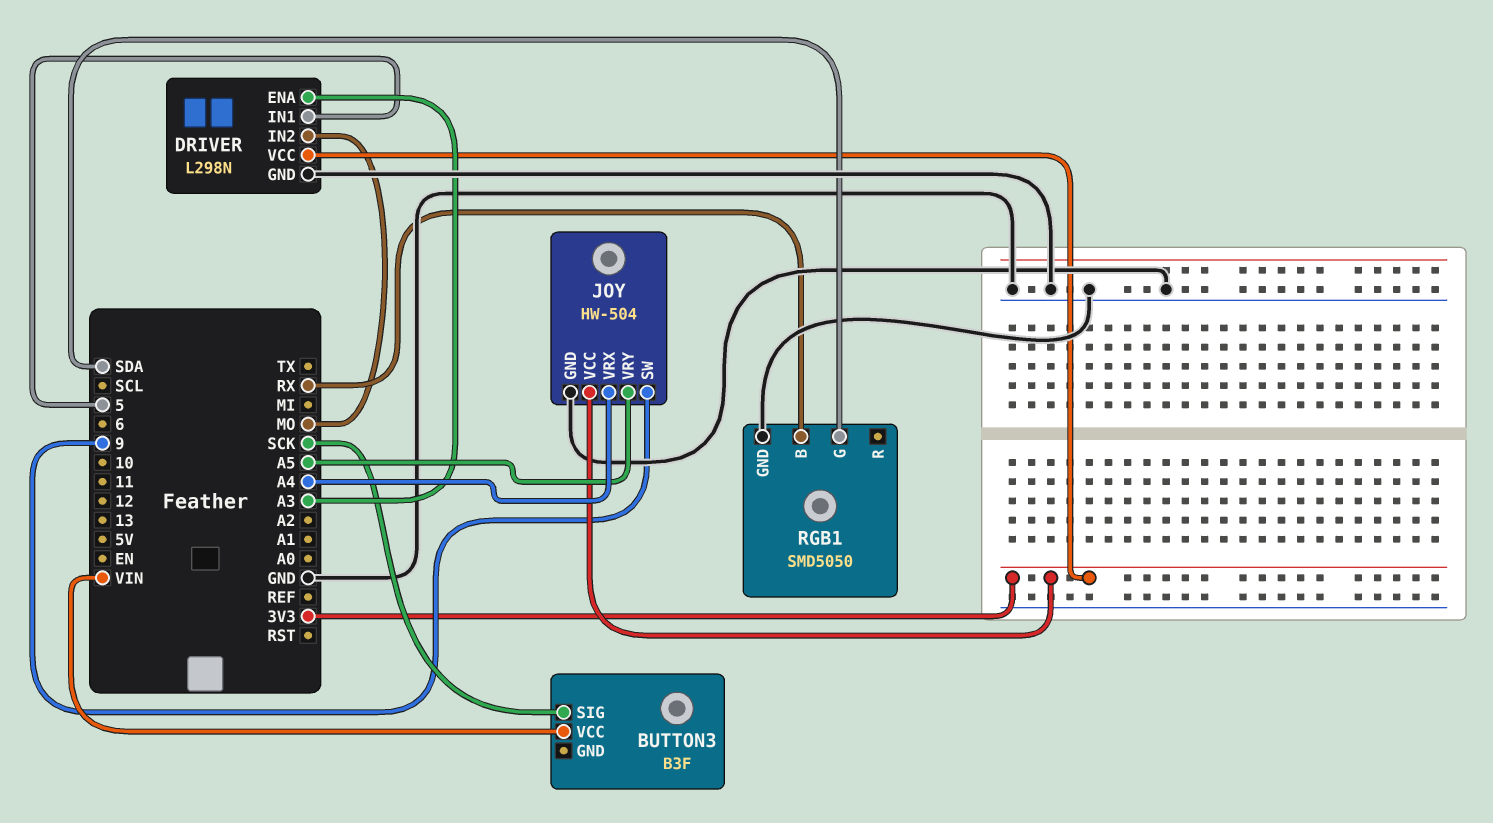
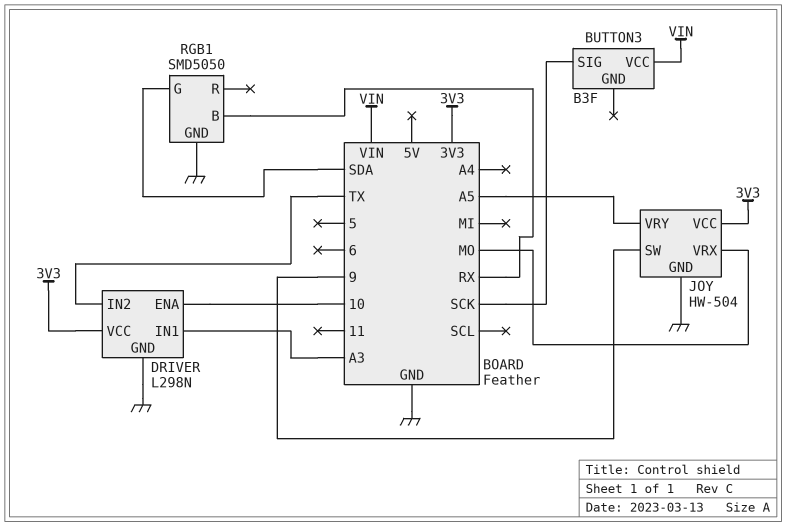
DRIVER pin ENA: A3 -> 10
DRIVER pin IN1: 5 -> A3
DRIVER pin IN2: MO -> TX
JOY pin VRX: A4 -> MO

